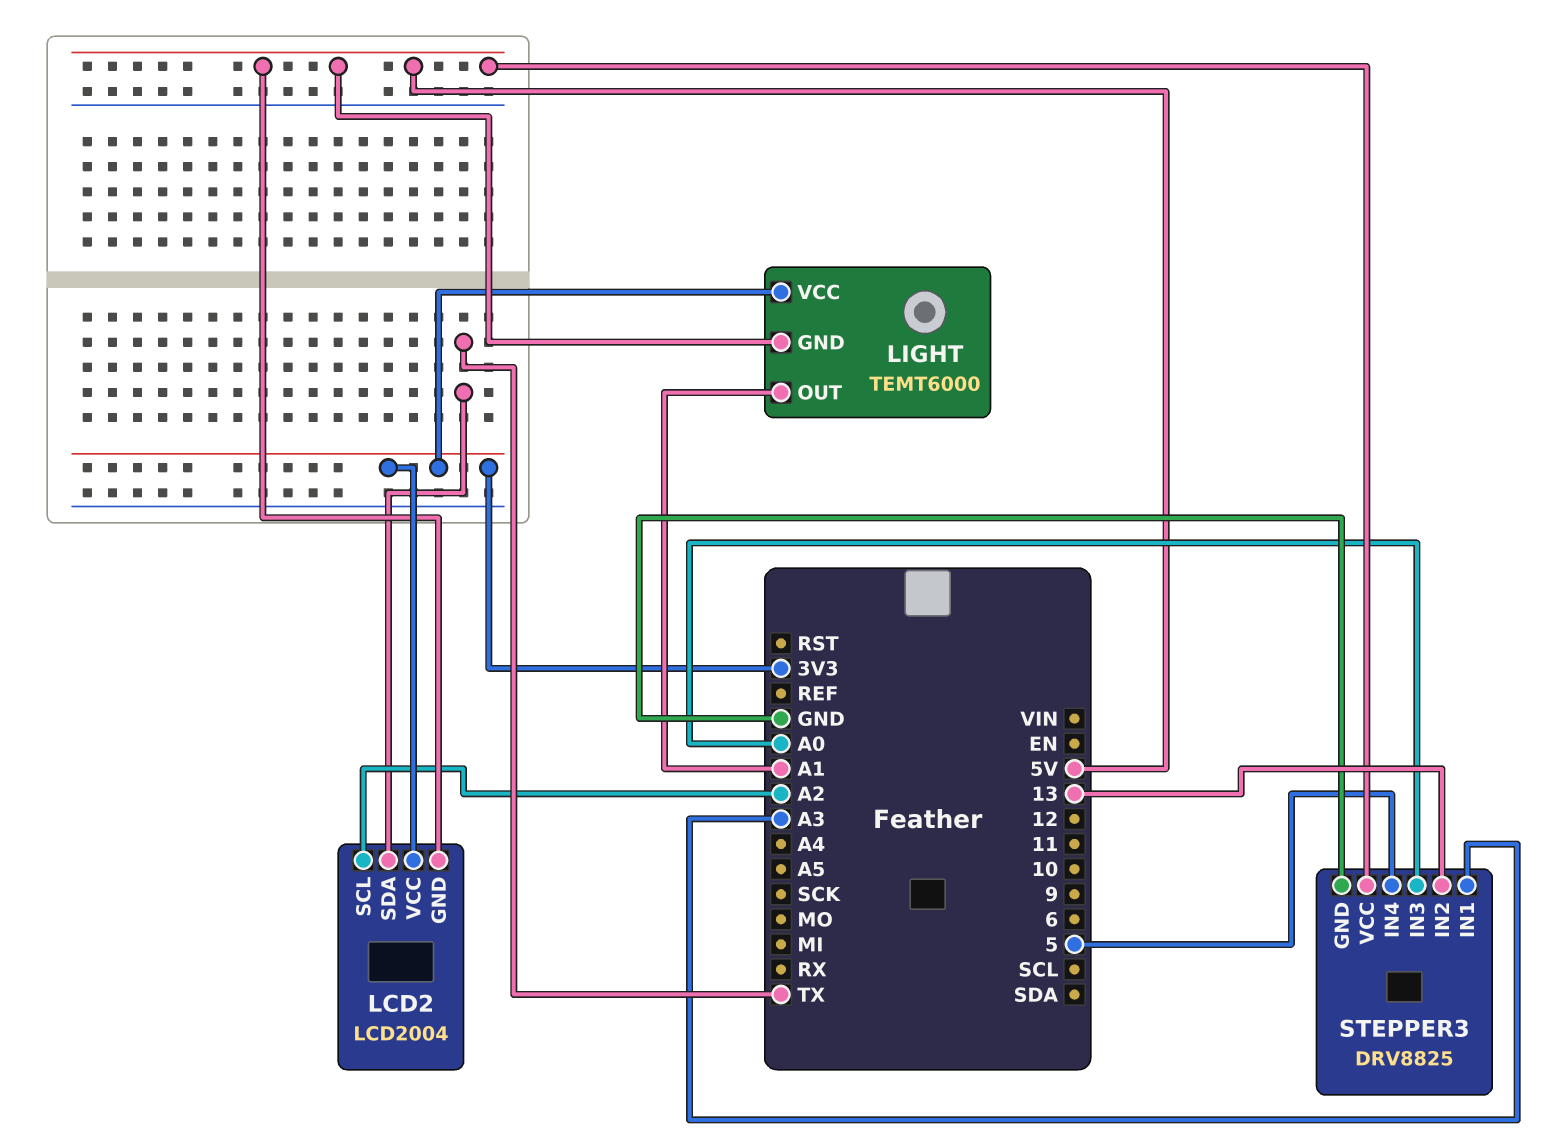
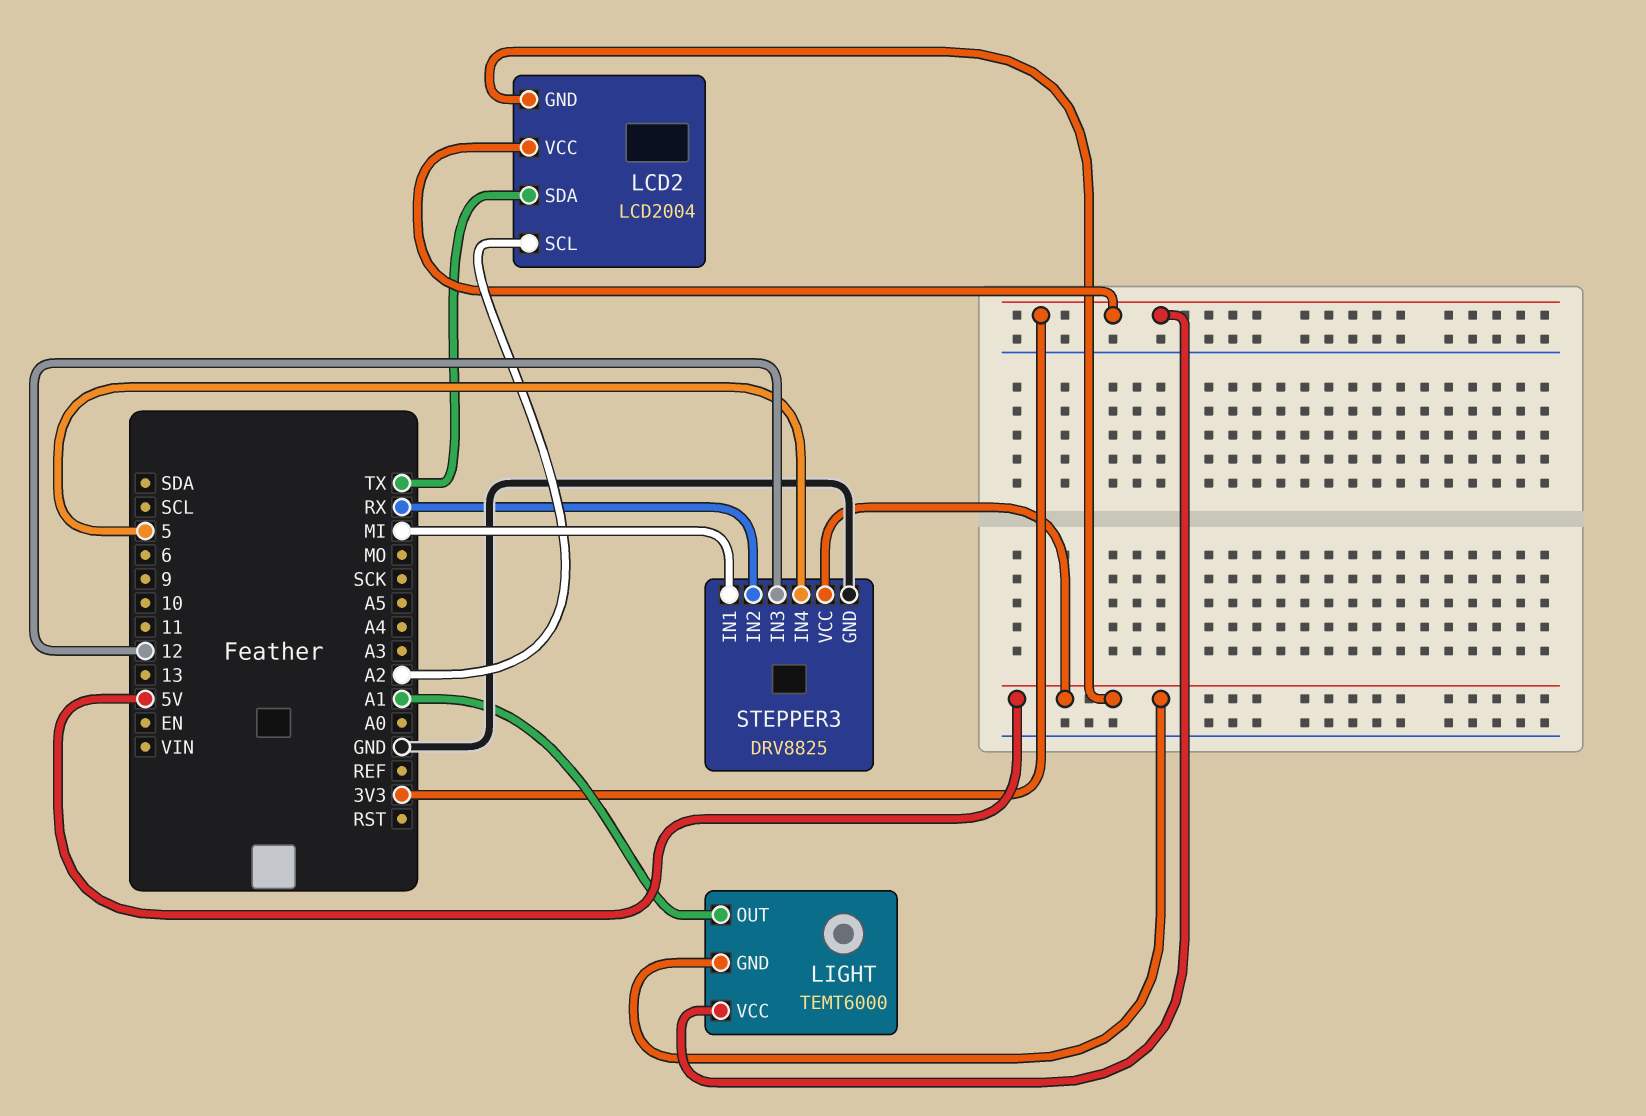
STEPPER3 pin IN1: A3 -> MI
STEPPER3 pin IN2: 13 -> RX
STEPPER3 pin IN3: A0 -> 12

